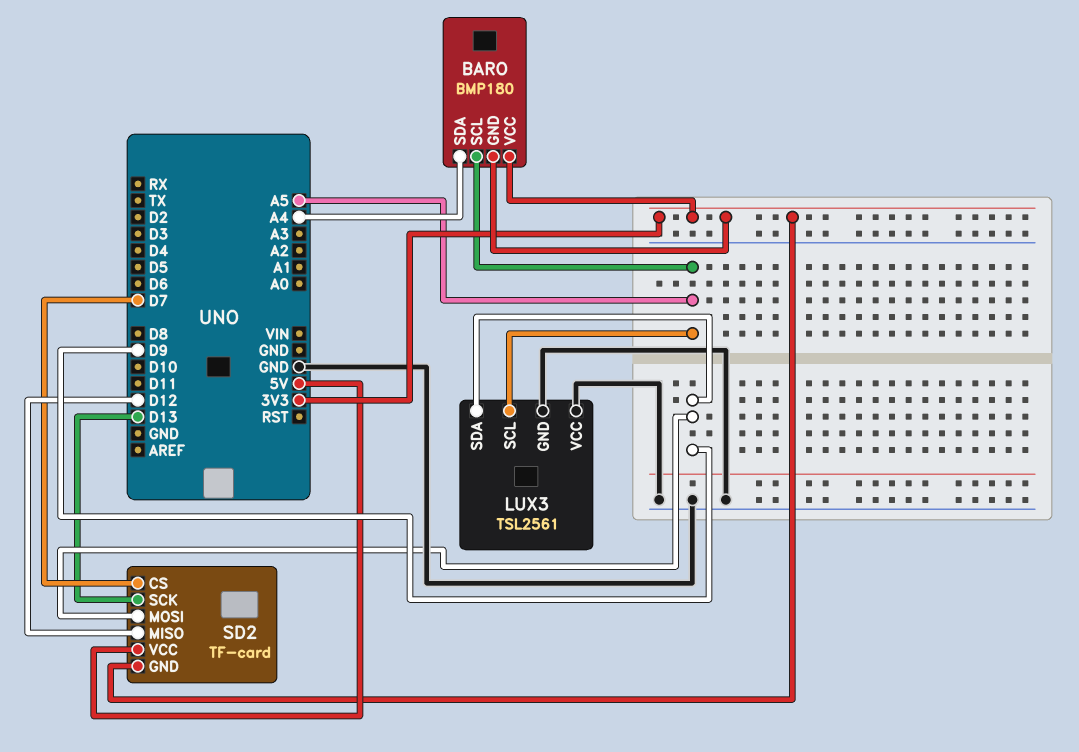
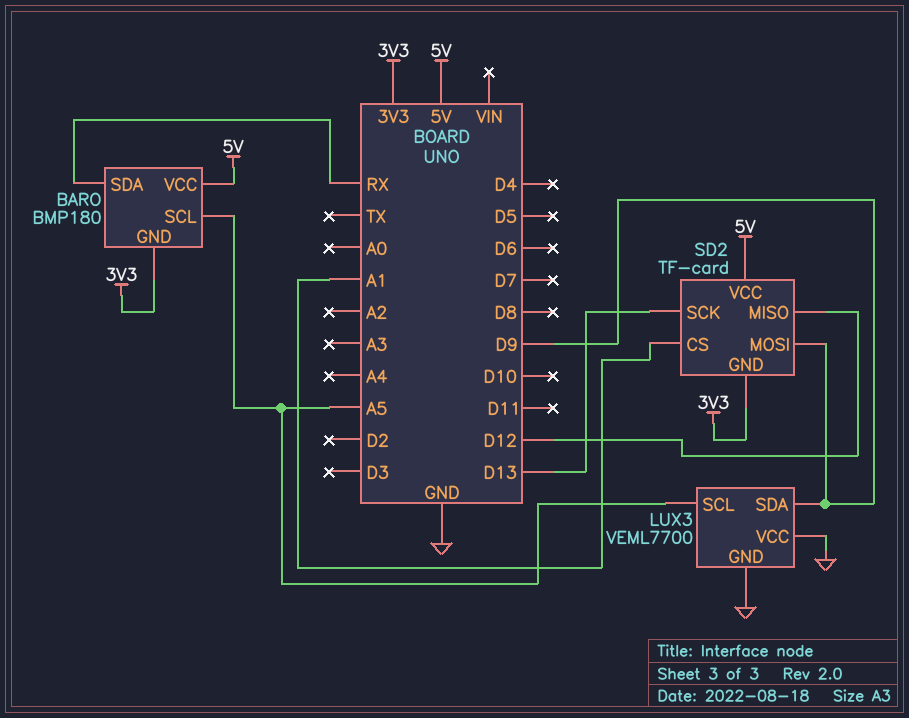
BARO pin SDA: A4 -> RX
BARO pin VCC: 3V3 -> 5V
LUX3: TSL2561 -> VEML7700
SD2 pin CS: D7 -> A1

